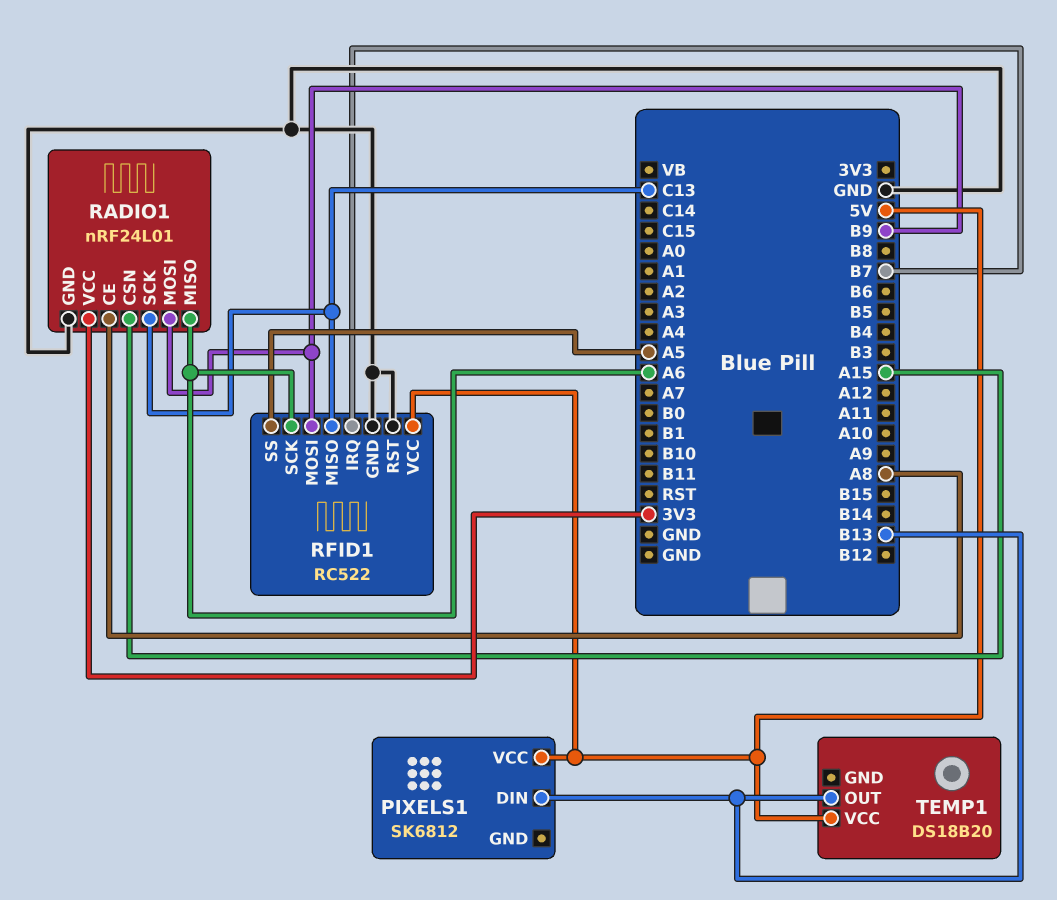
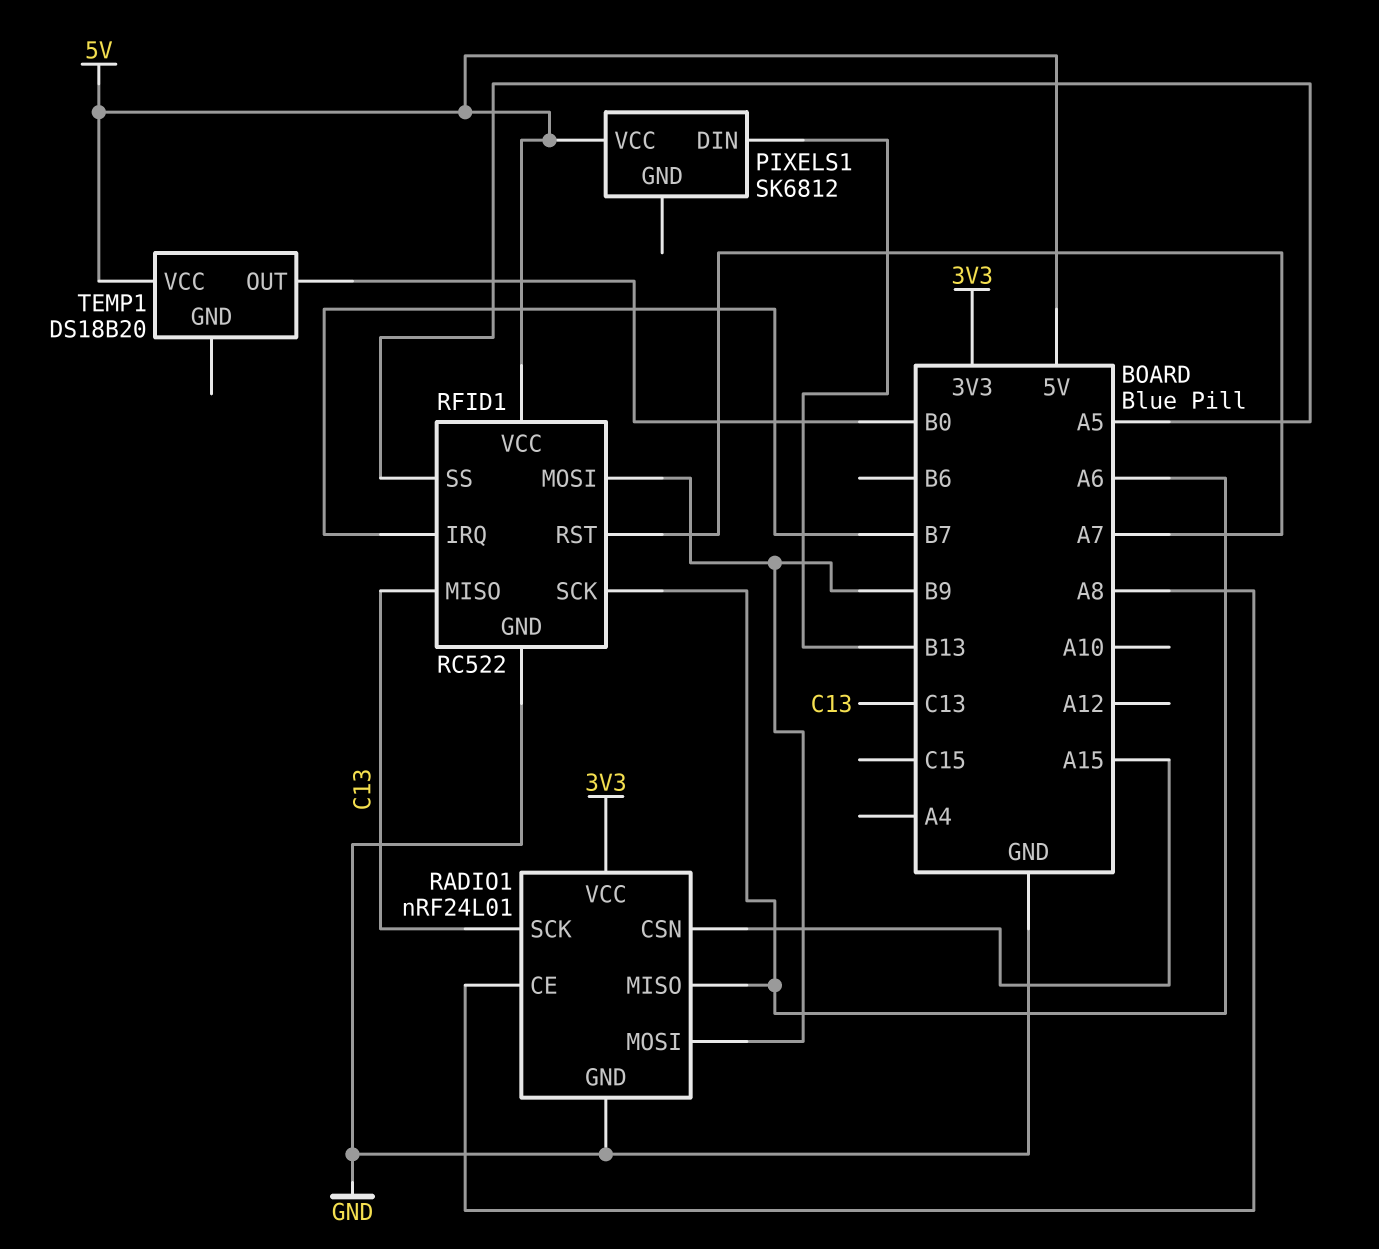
RFID1 pin RST: GND -> A7
TEMP1 pin OUT: B13 -> B0

